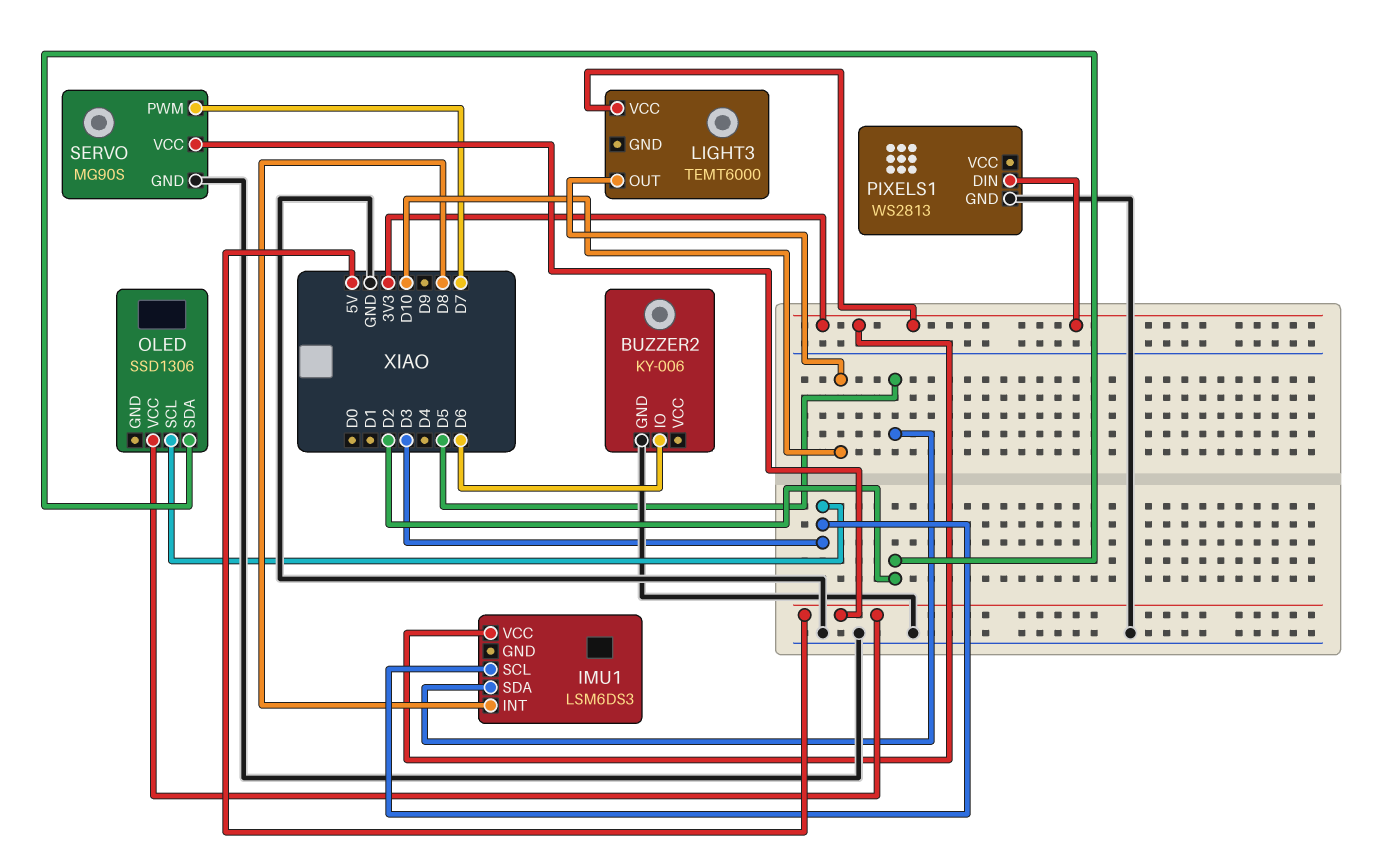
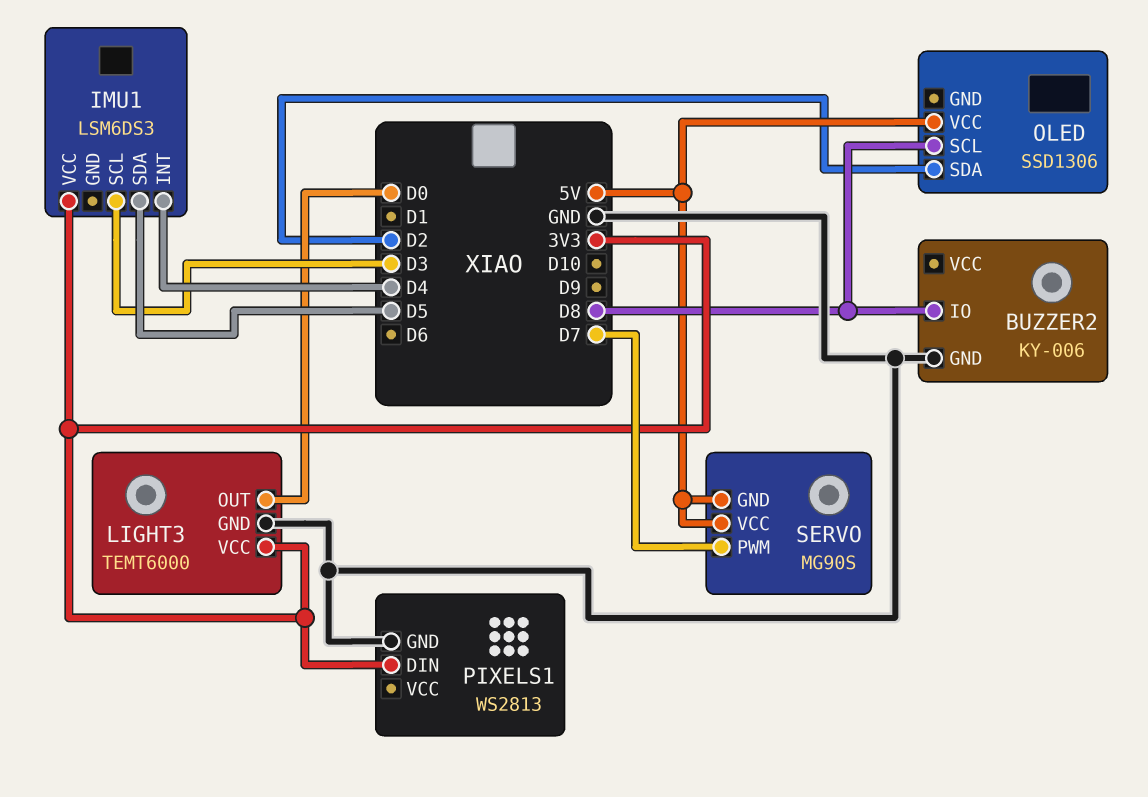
BUZZER2 pin IO: D6 -> D8
IMU1 pin INT: D8 -> D4
LIGHT3 pin GND: none -> GND
LIGHT3 pin OUT: D10 -> D0
OLED pin SCL: D3 -> D8
SERVO pin GND: GND -> 5V

